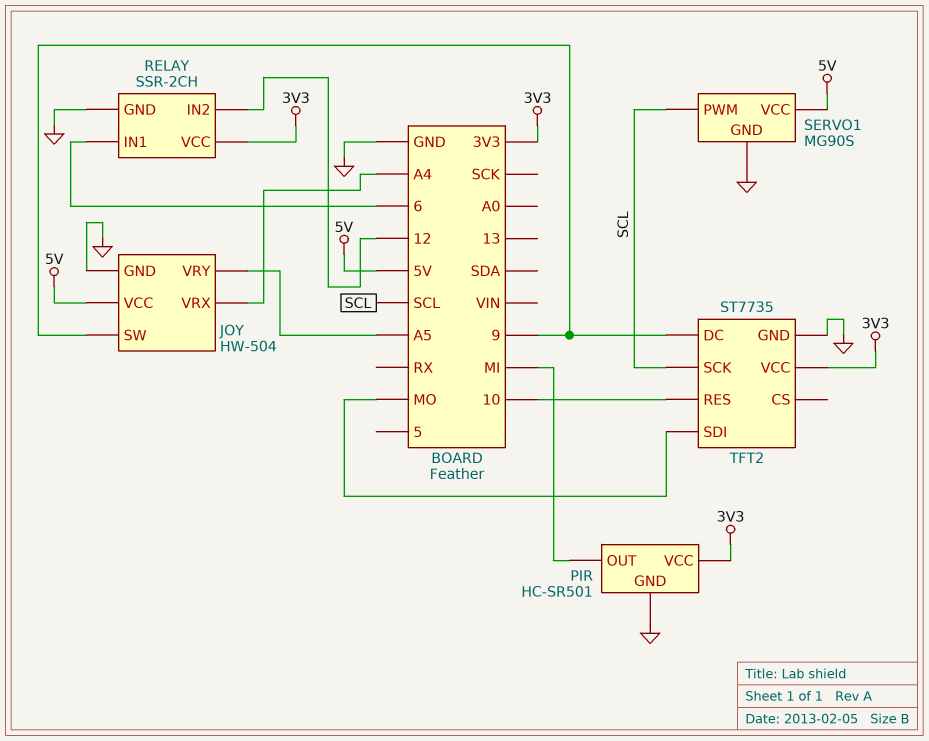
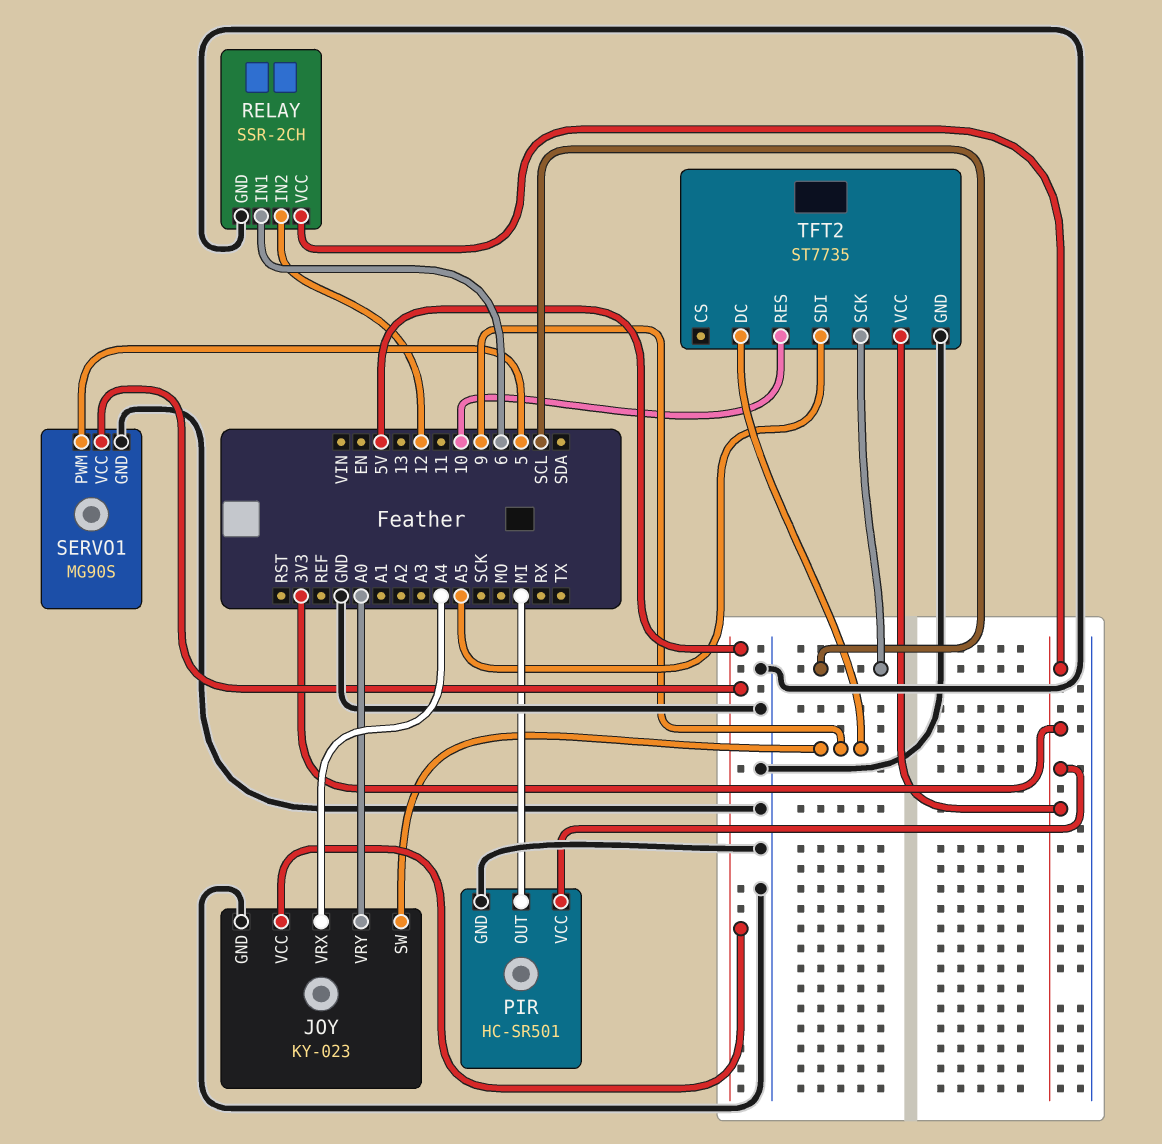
JOY: HW-504 -> KY-023
JOY pin VRY: A5 -> A0
SERVO1 pin PWM: SCL -> 5
TFT2 pin SDI: MO -> A5

